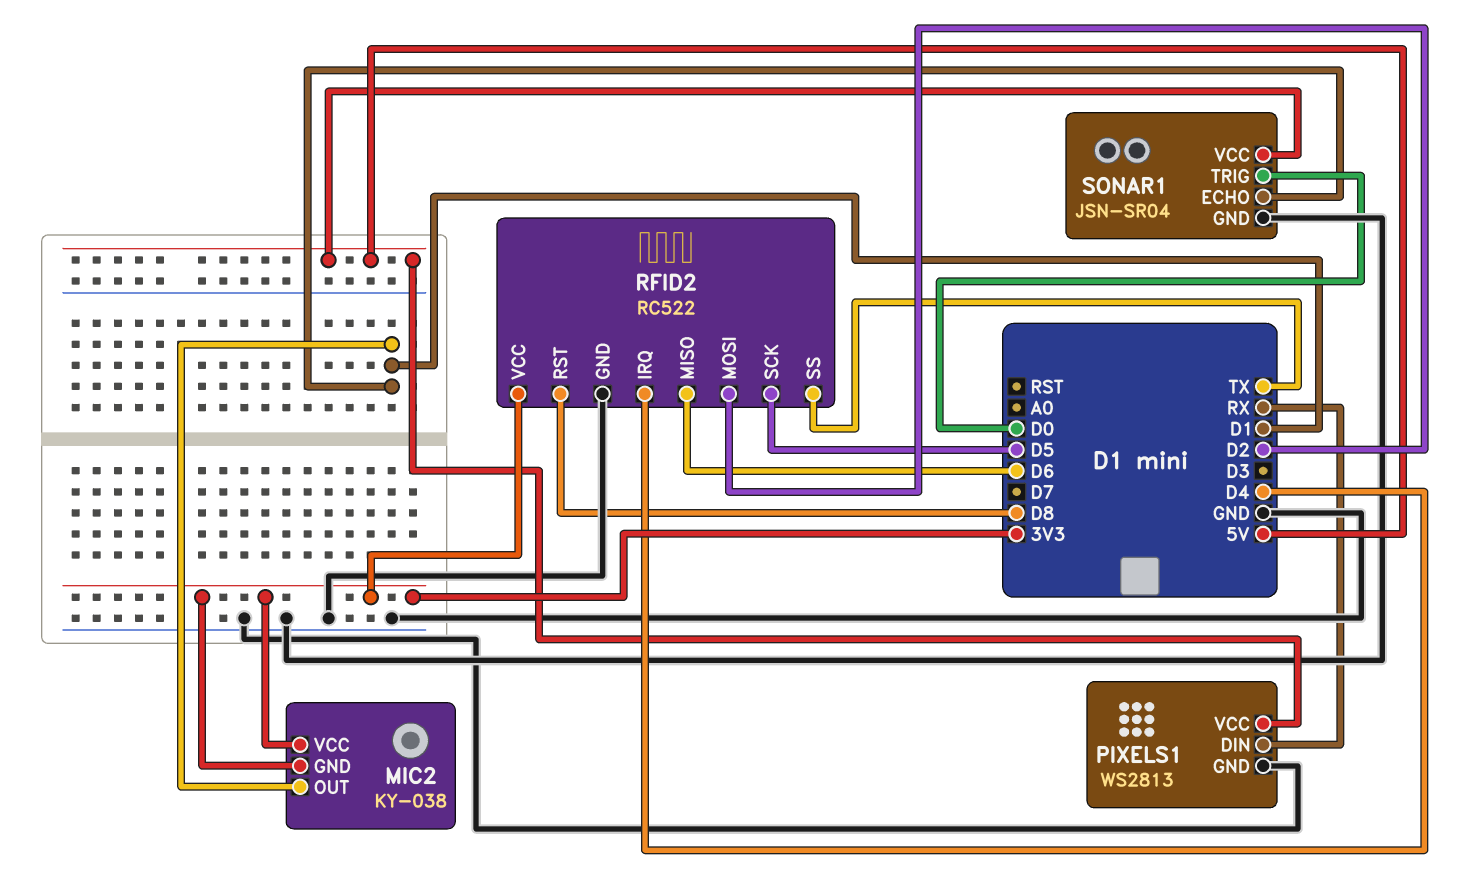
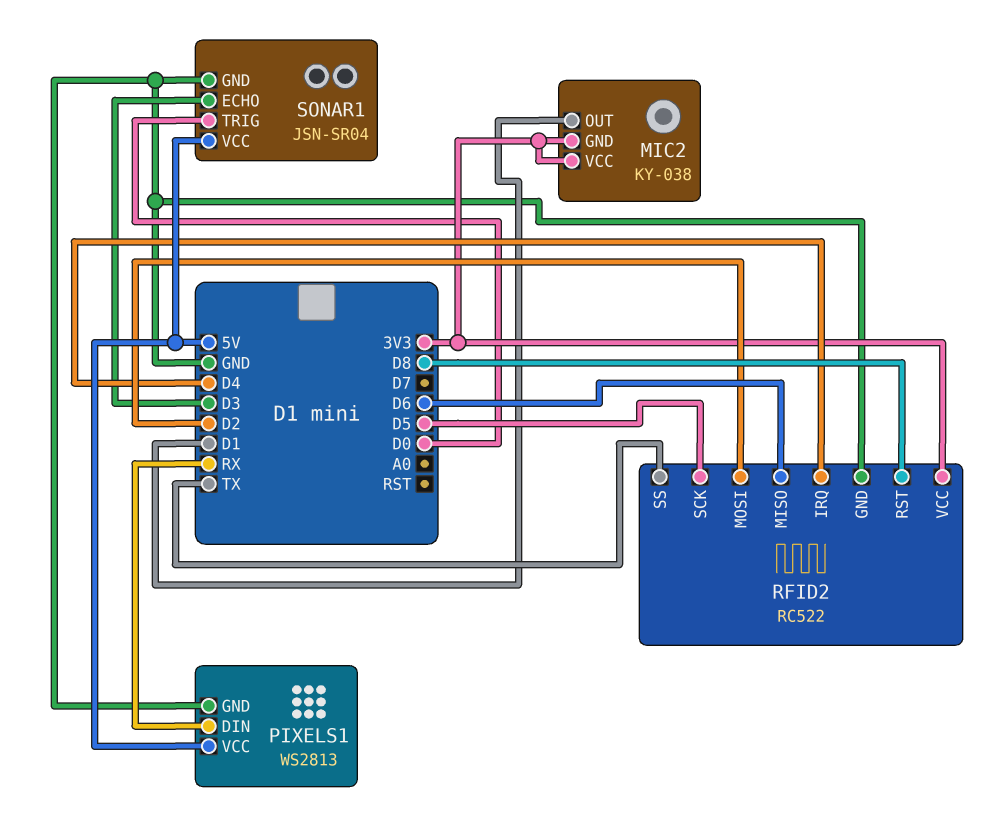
SONAR1 pin ECHO: D1 -> D3

